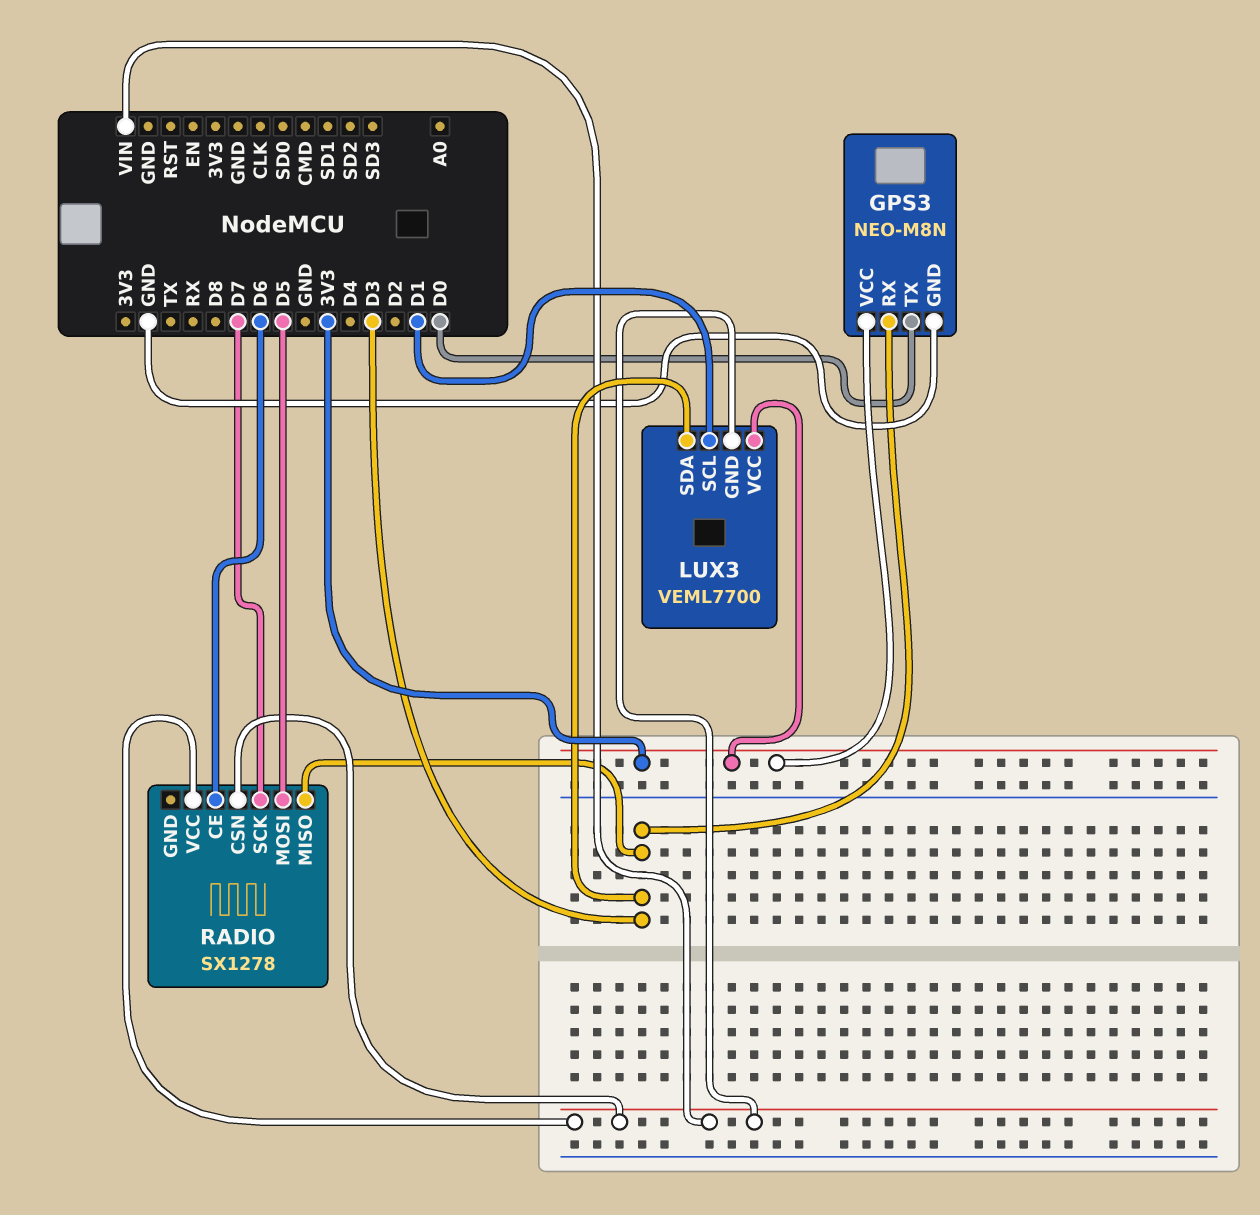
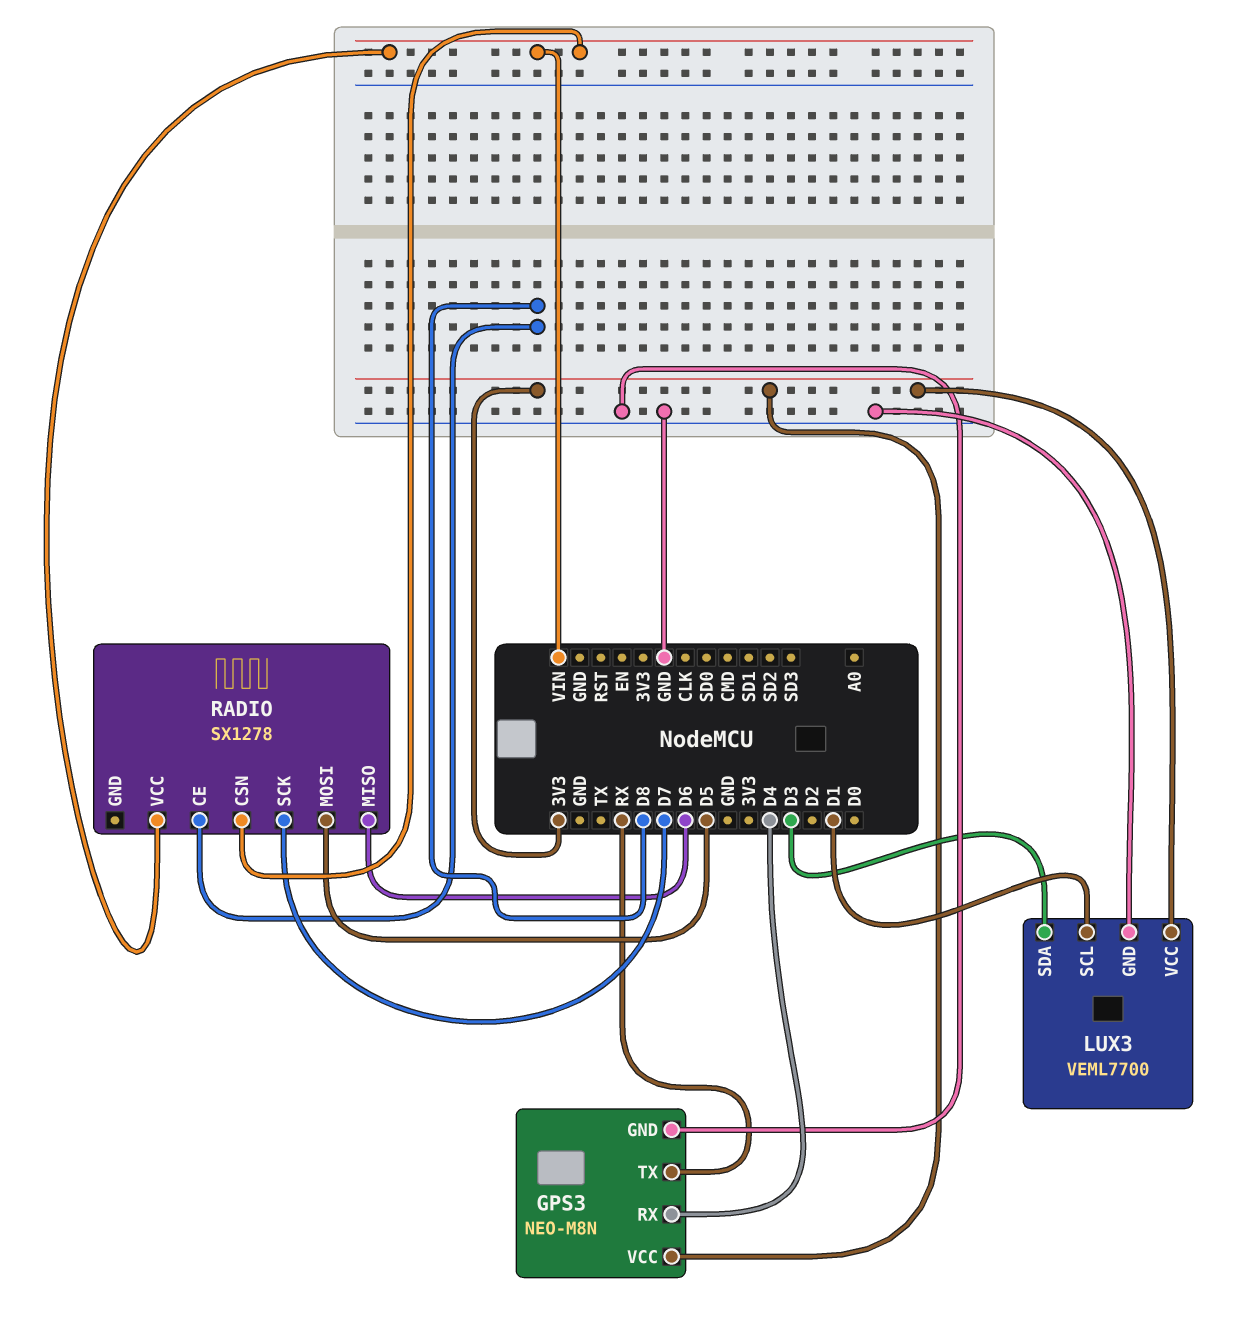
GPS3 pin RX: D3 -> D4
GPS3 pin TX: D0 -> RX
LUX3 pin GND: VIN -> GND
RADIO pin CE: D6 -> D8
RADIO pin MISO: D3 -> D6

